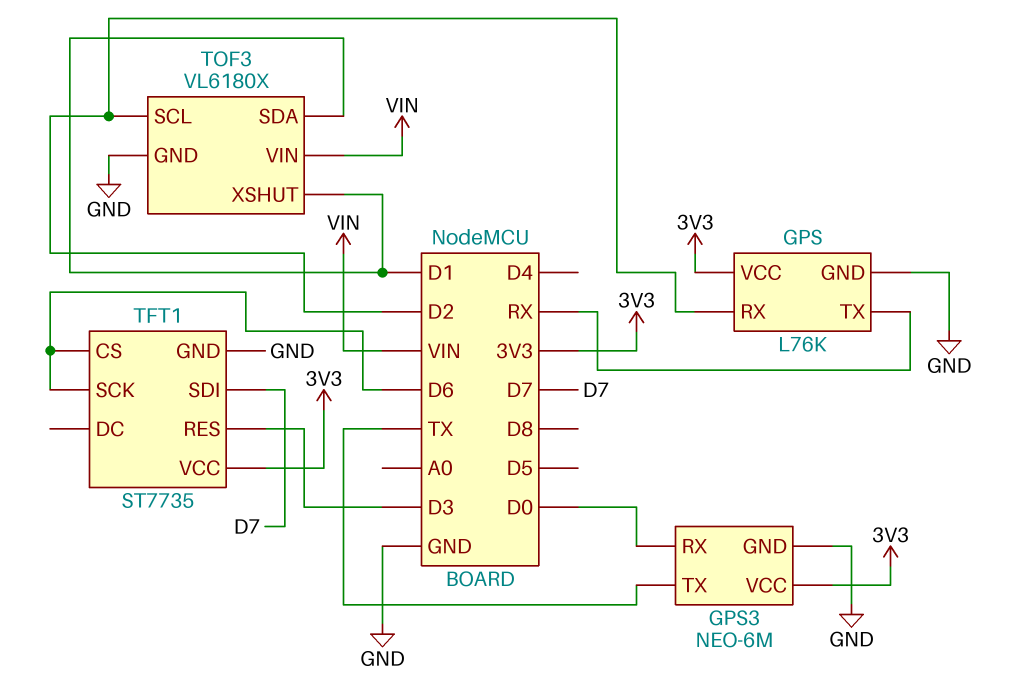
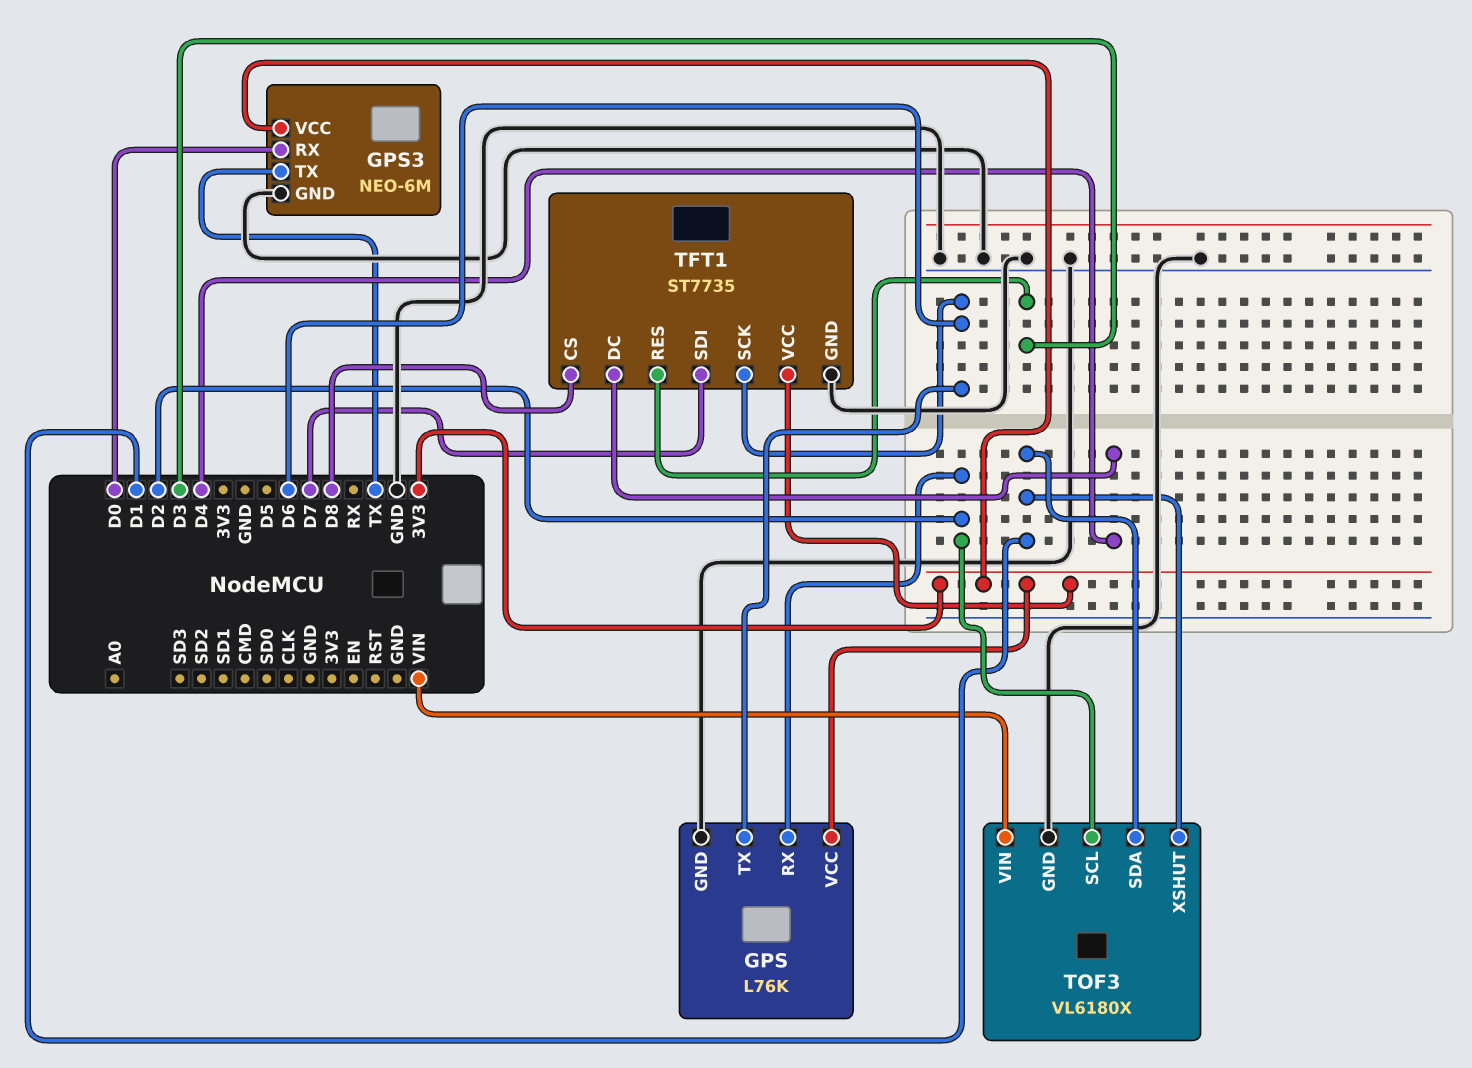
GPS pin TX: RX -> D6
TFT1 pin CS: D6 -> D8
TFT1 pin DC: none -> D4

